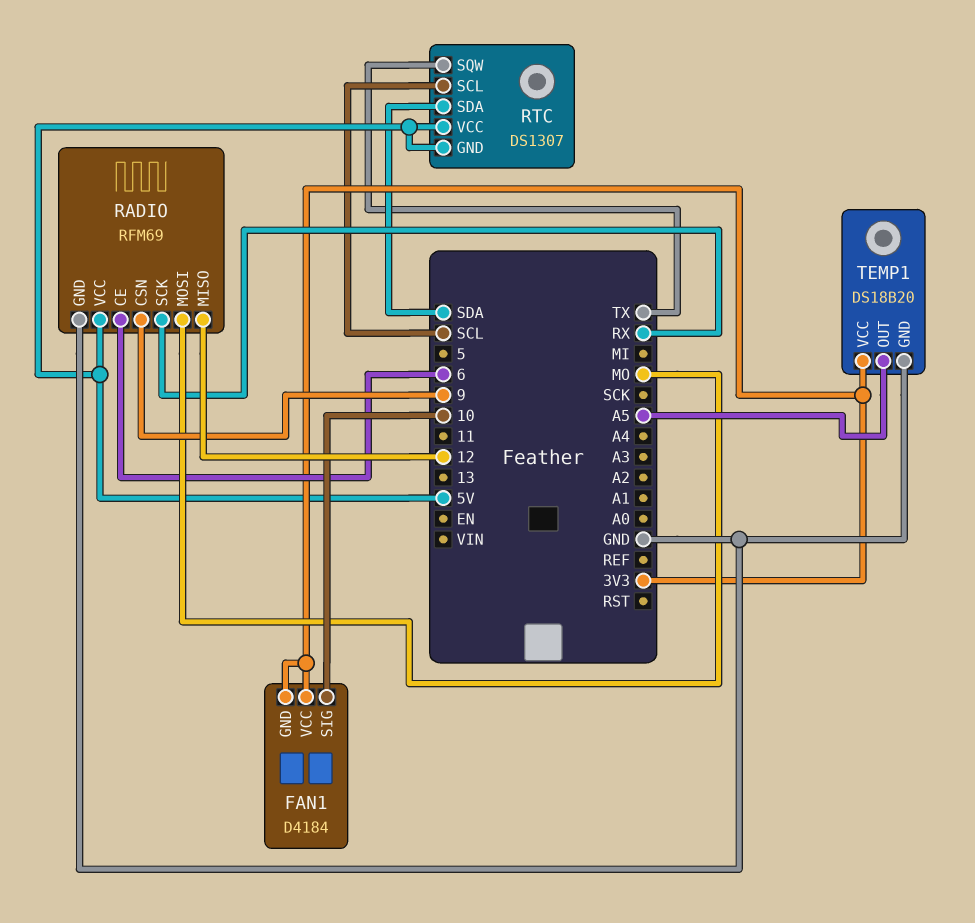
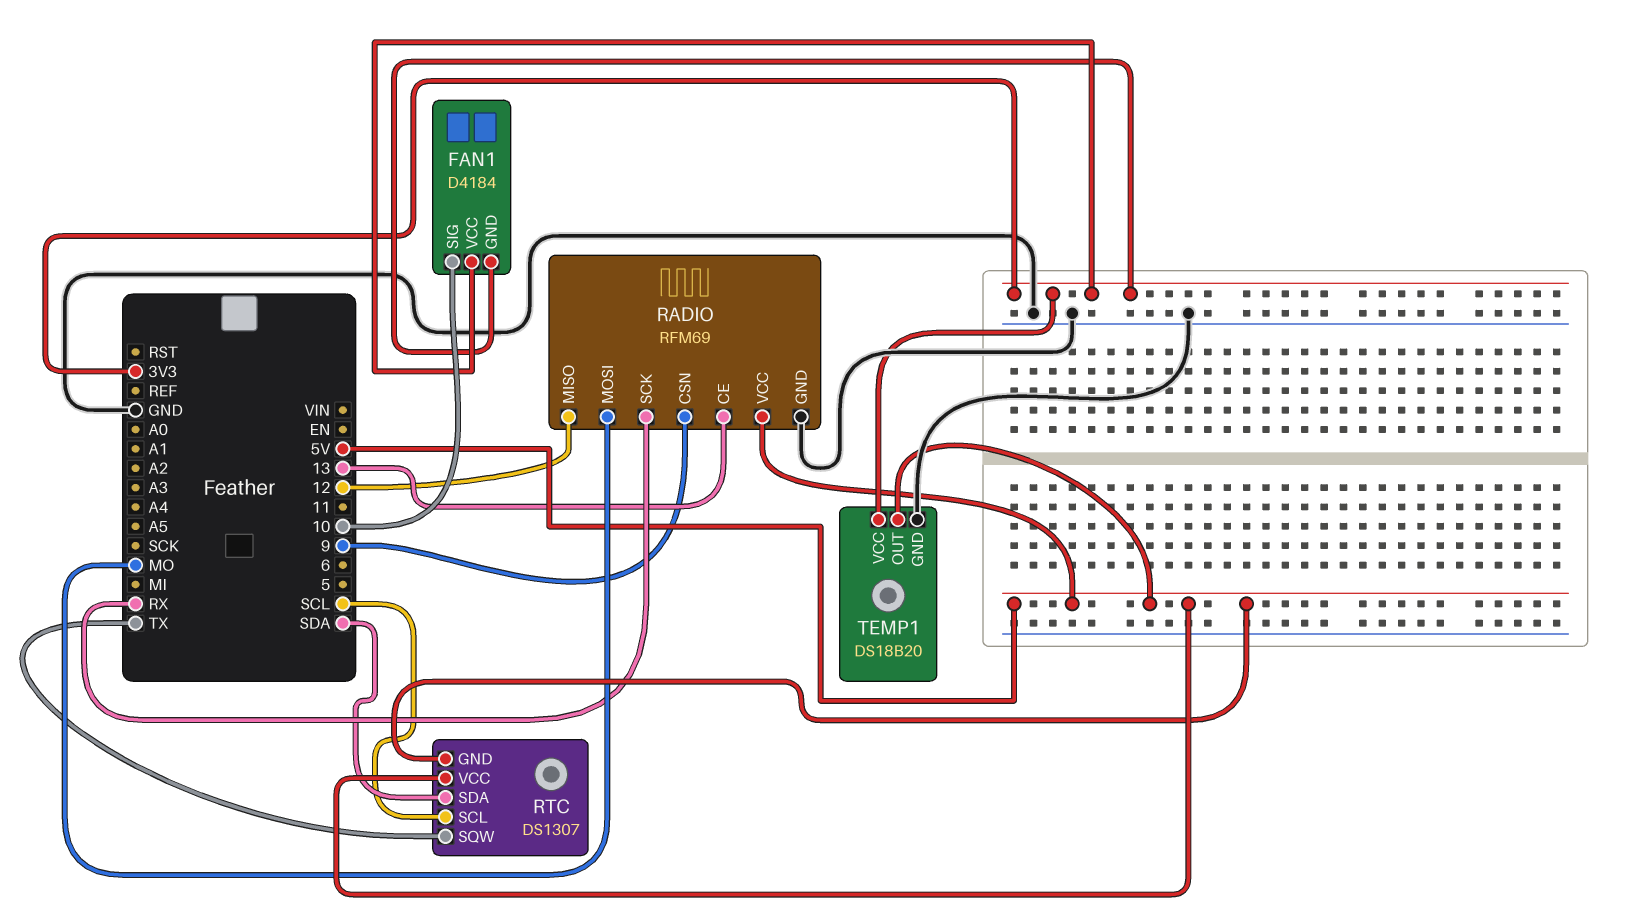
RADIO pin CE: 6 -> 13
TEMP1 pin OUT: A5 -> 5V

